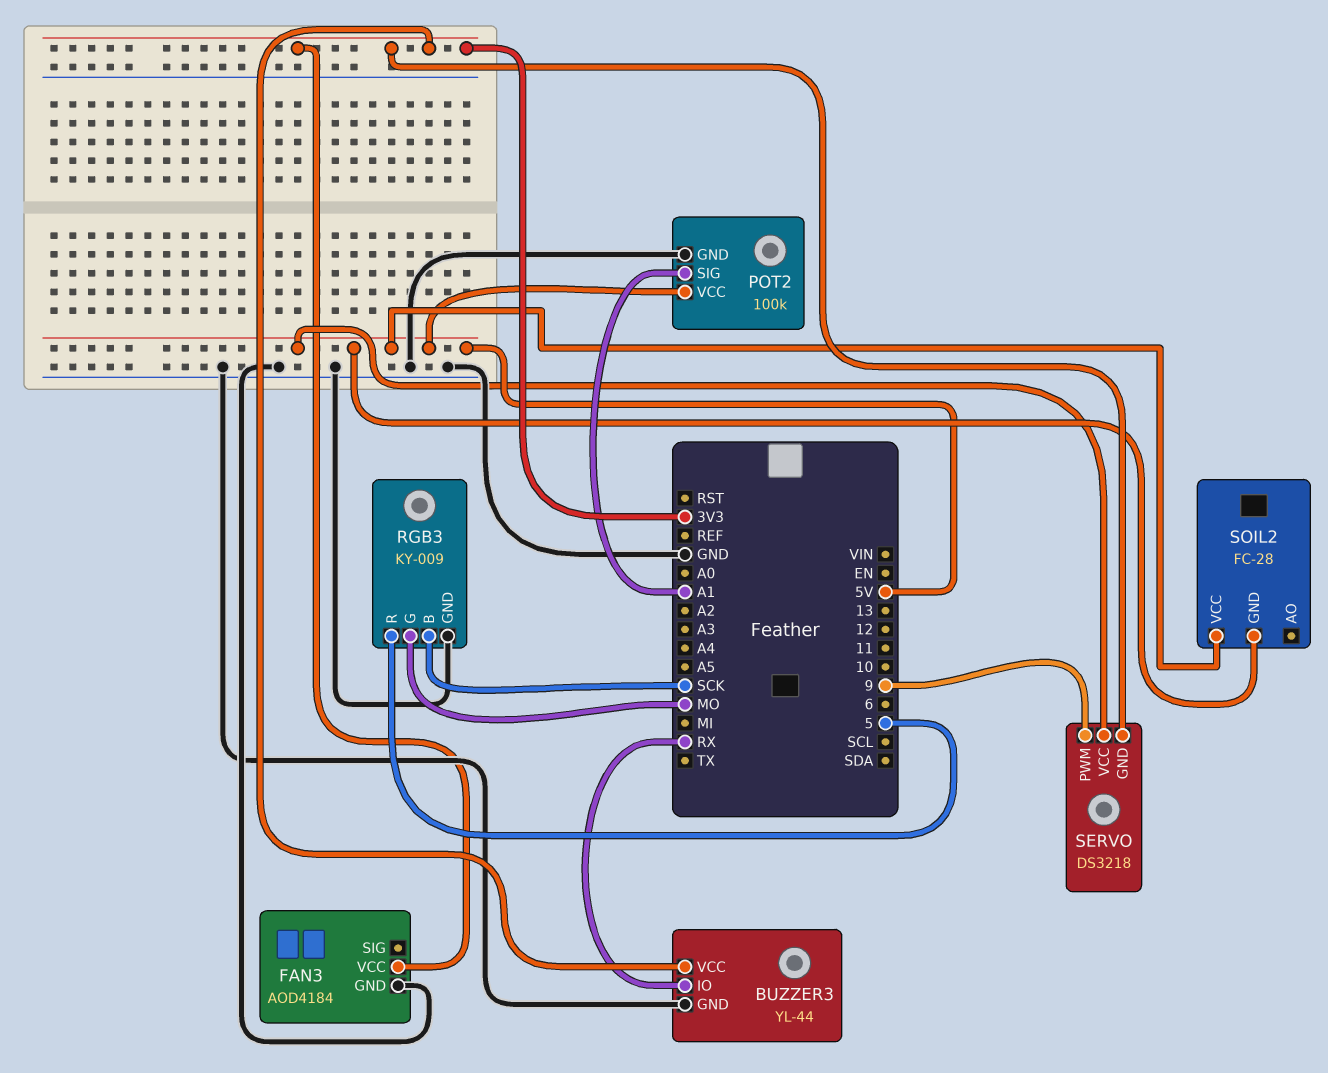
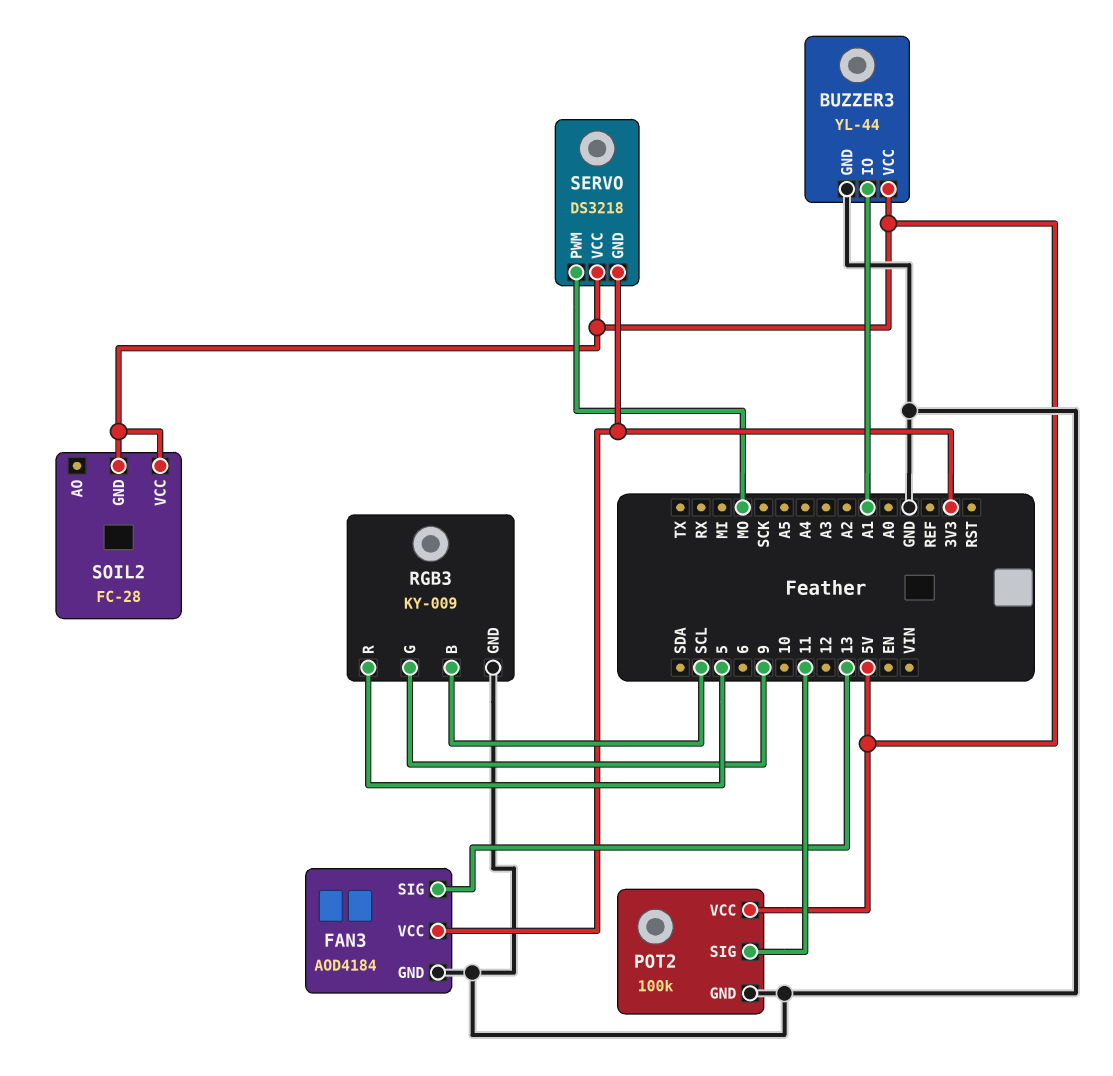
BUZZER3 pin IO: RX -> A1
BUZZER3 pin VCC: 3V3 -> 5V
FAN3 pin SIG: none -> 13
POT2 pin SIG: A1 -> 11
RGB3 pin B: SCK -> SCL
RGB3 pin G: MO -> 9
SERVO pin PWM: 9 -> MO

